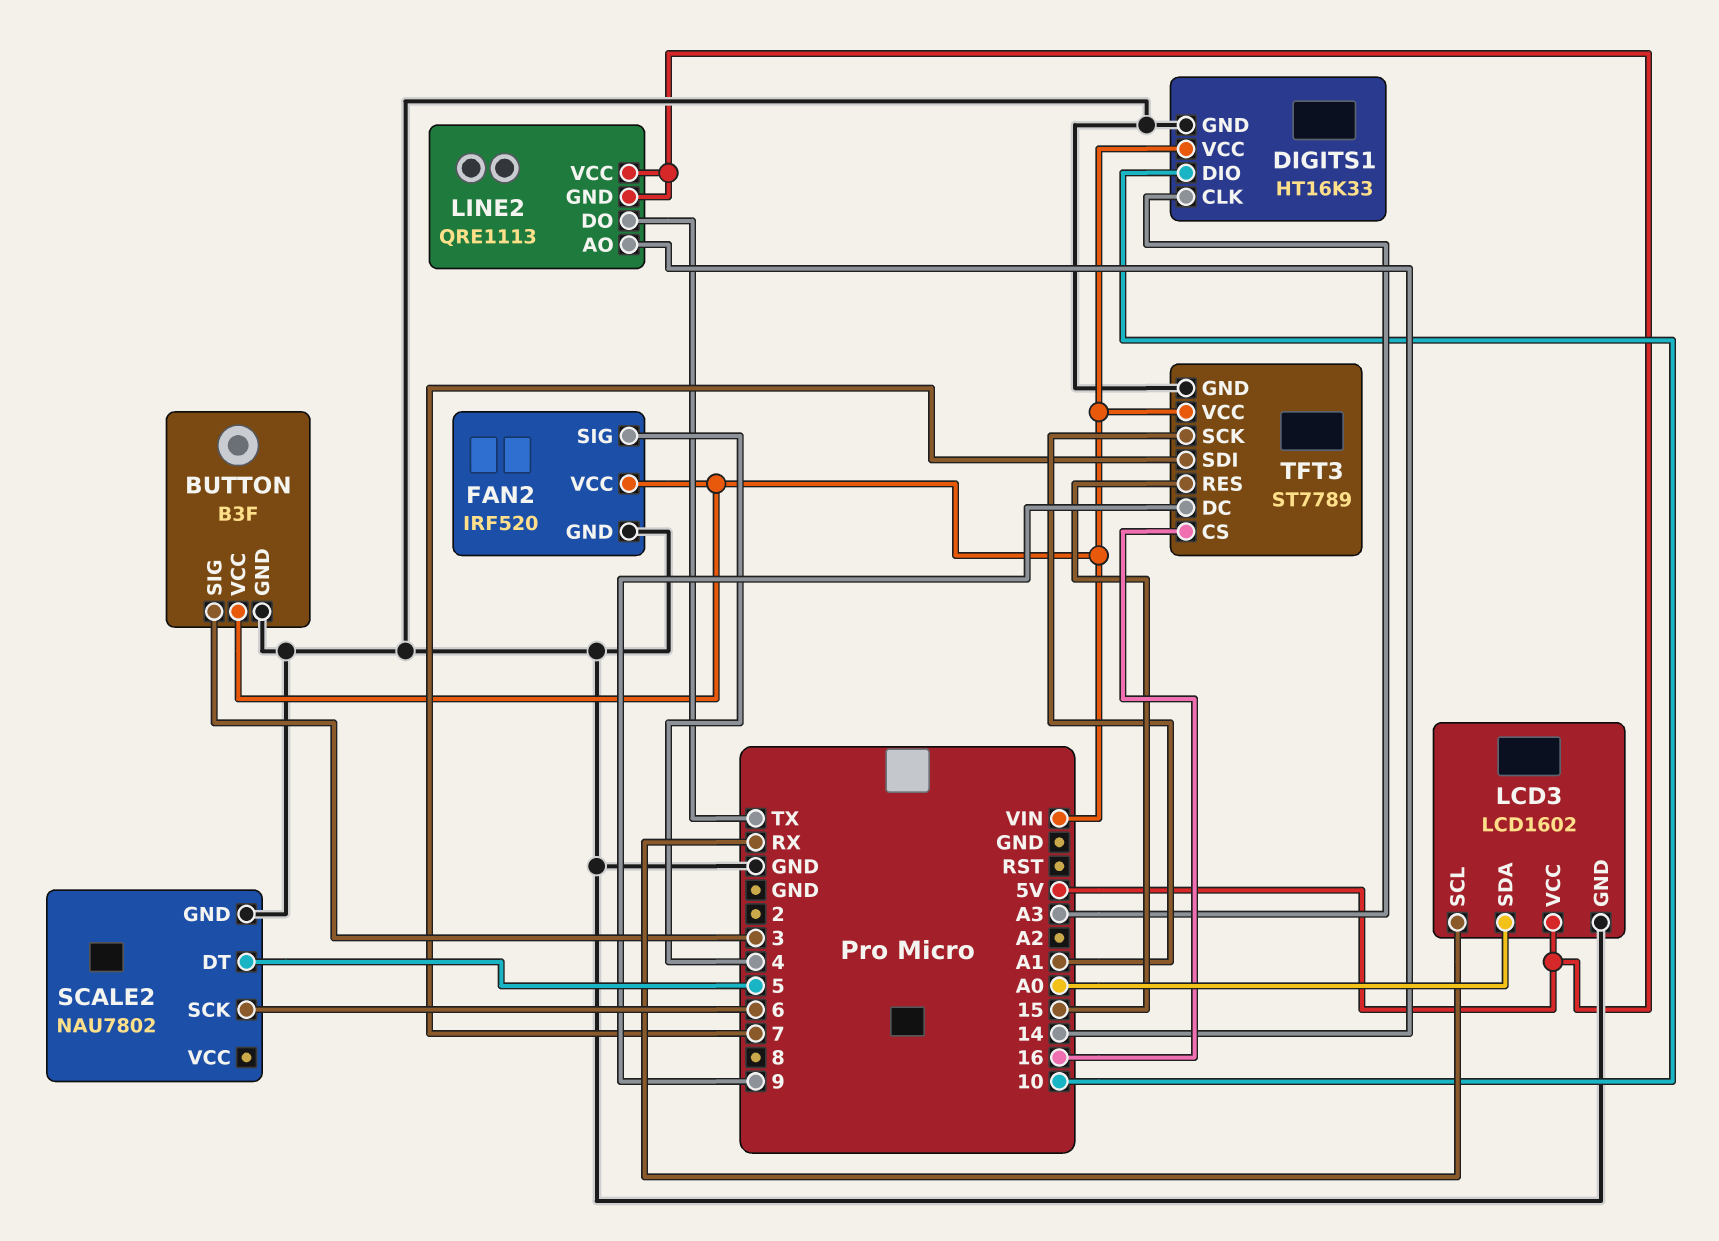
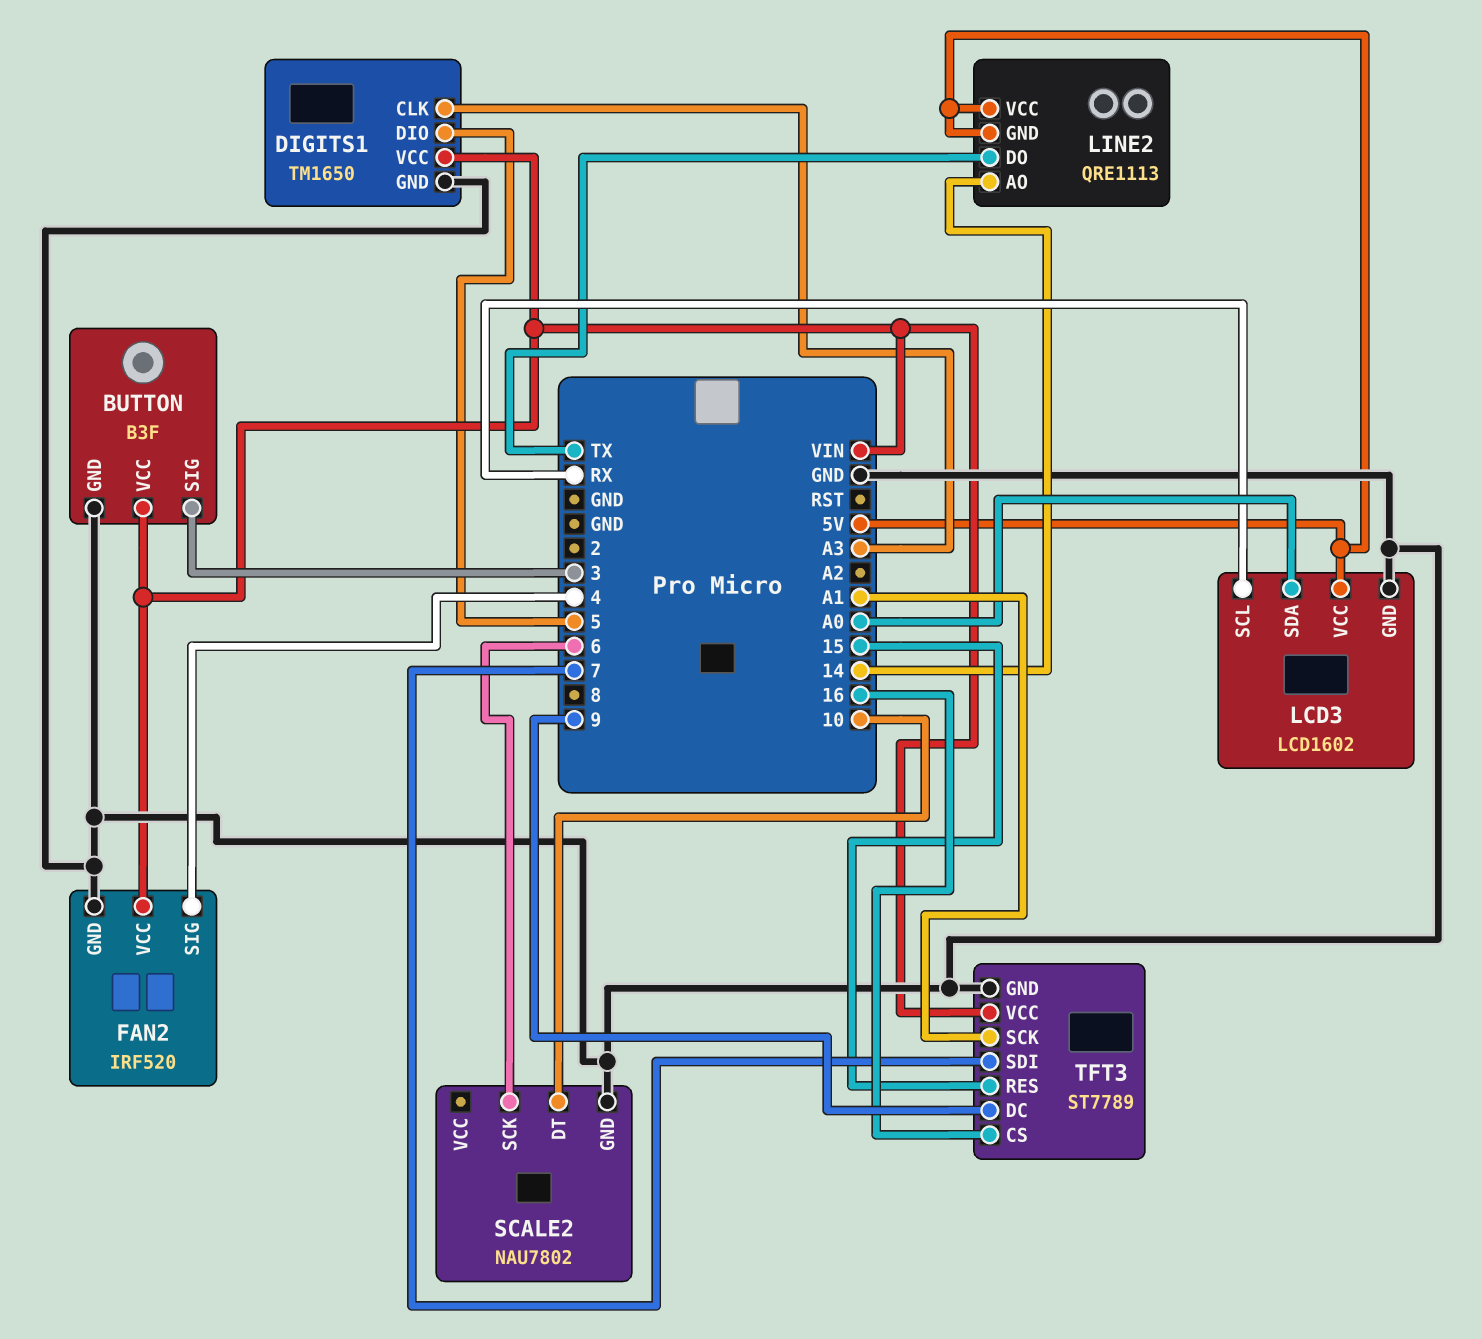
DIGITS1: HT16K33 -> TM1650
DIGITS1 pin DIO: 10 -> 5
SCALE2 pin DT: 5 -> 10

